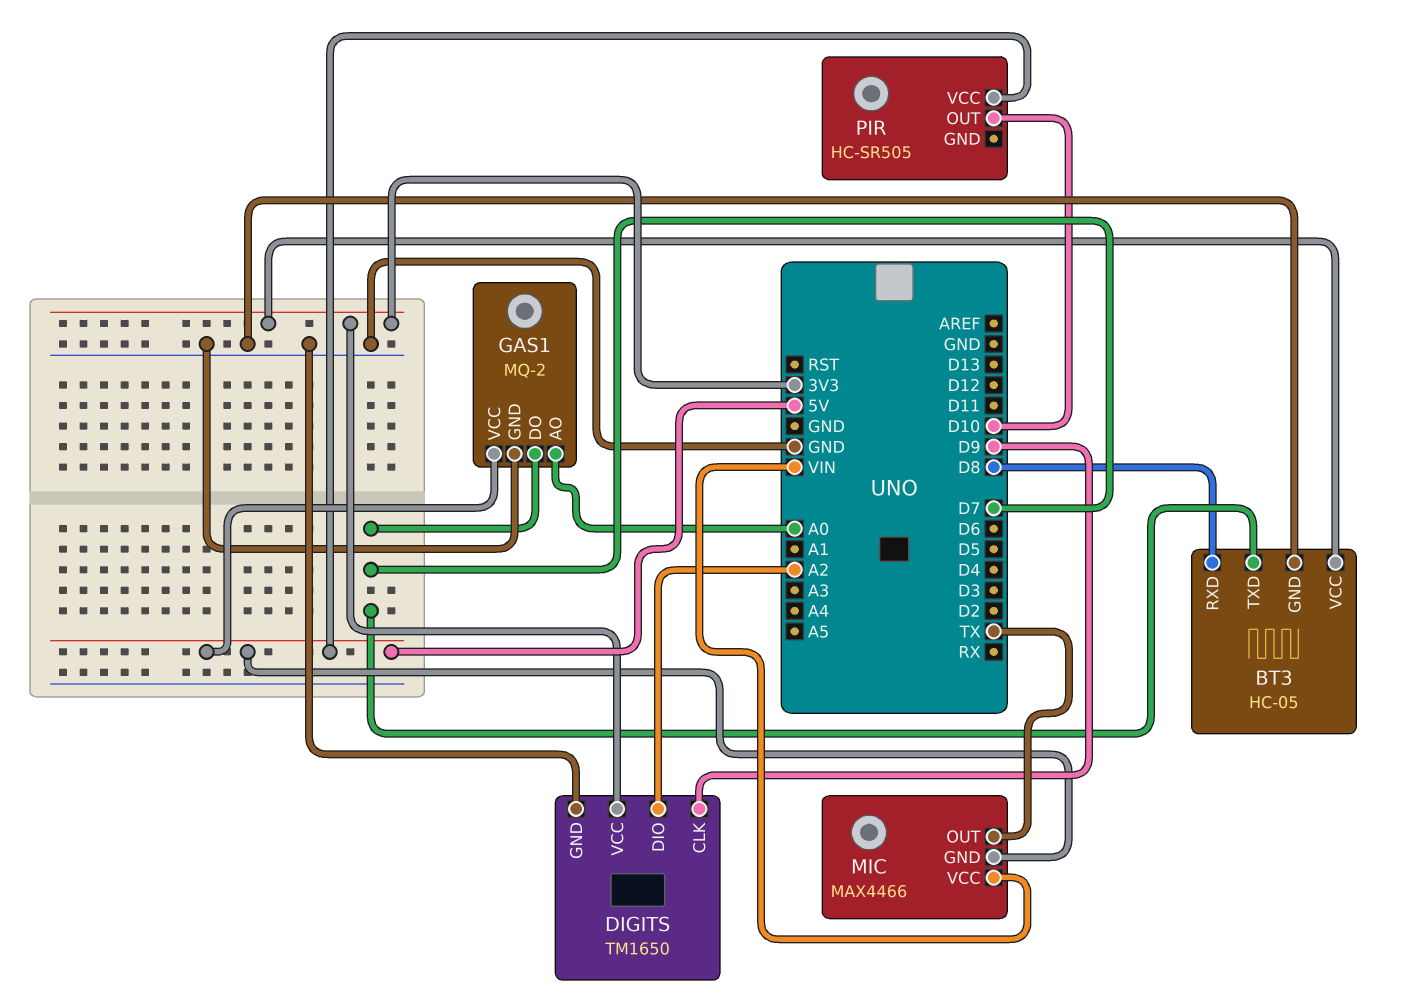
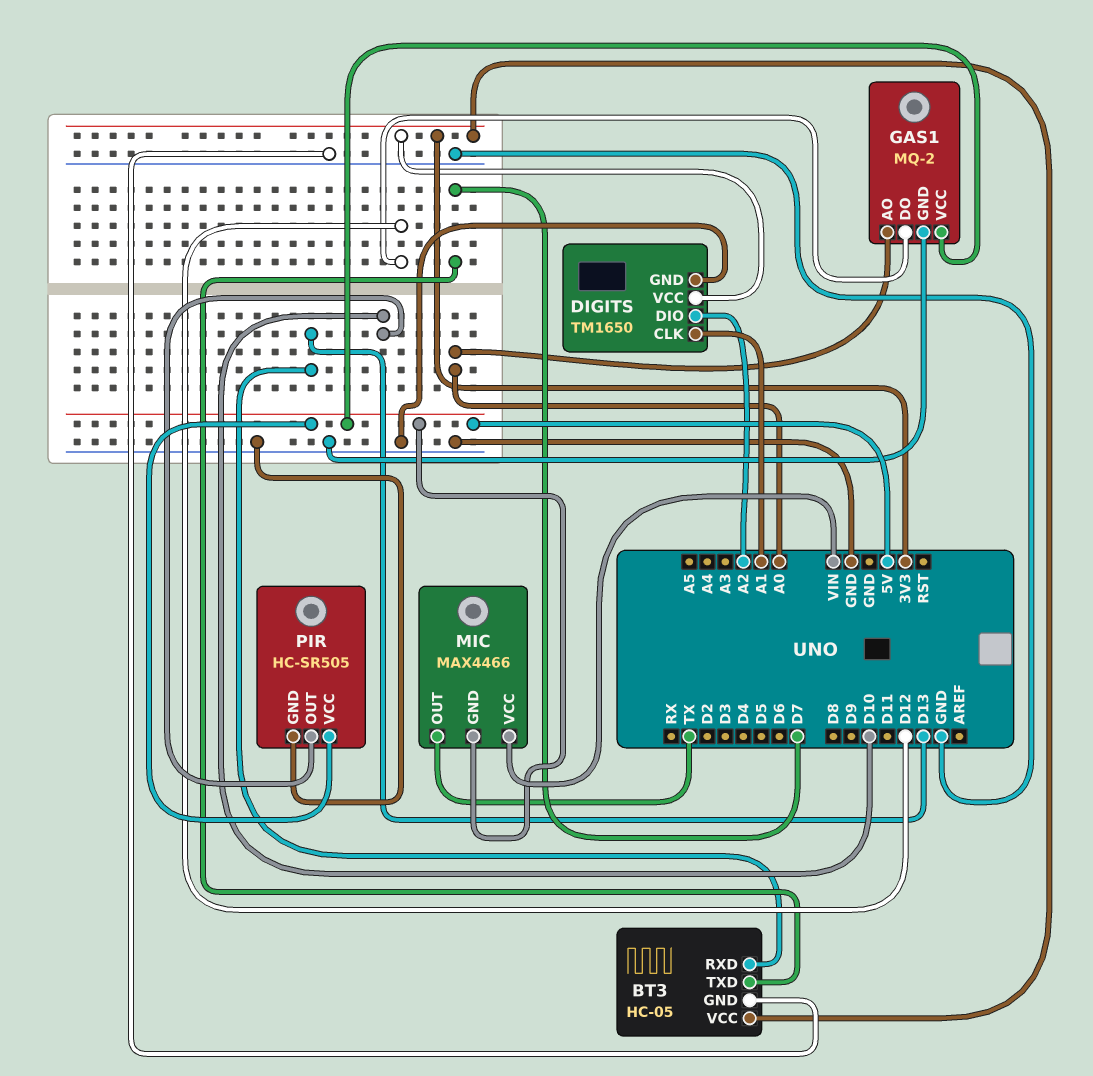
BT3 pin RXD: D8 -> D13
DIGITS pin CLK: D9 -> A1
GAS1 pin DO: D7 -> D12
PIR pin GND: none -> GND

